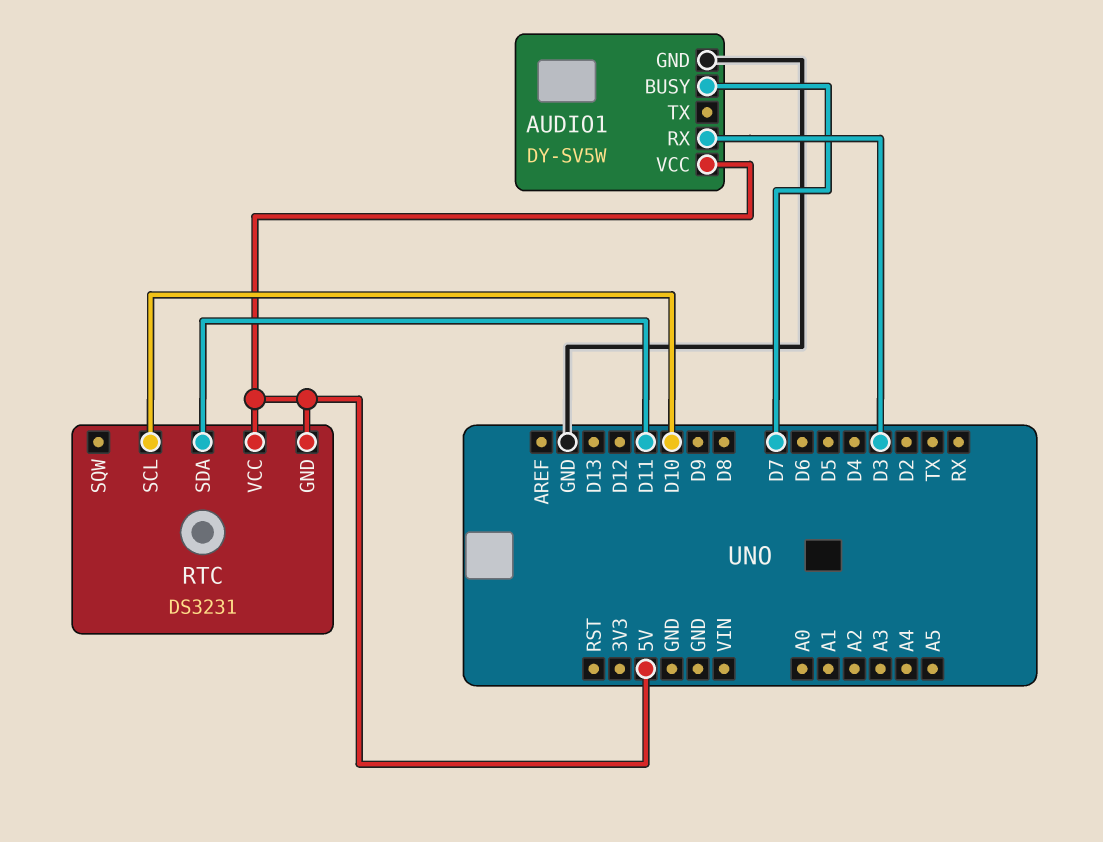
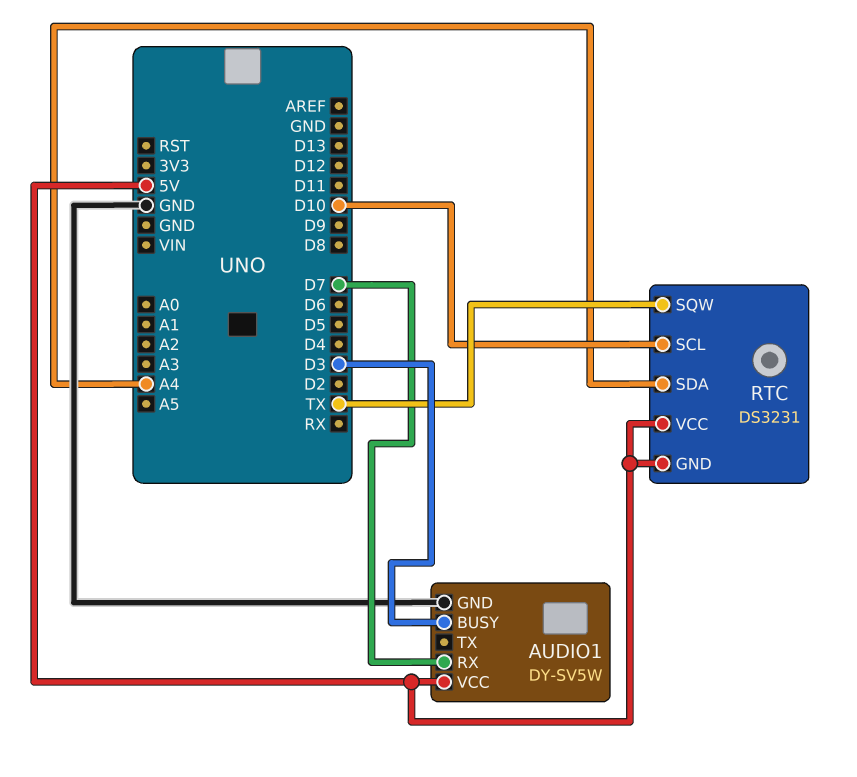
AUDIO1 pin BUSY: D7 -> D3
AUDIO1 pin RX: D3 -> D7
RTC pin SDA: D11 -> A4
RTC pin SQW: none -> TX

